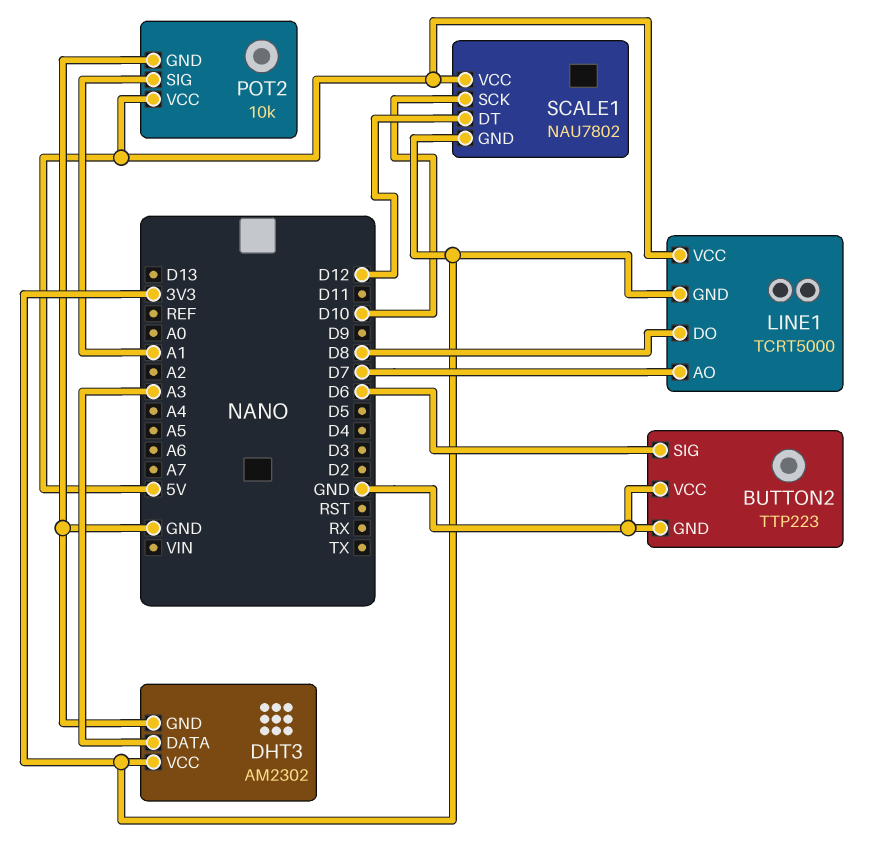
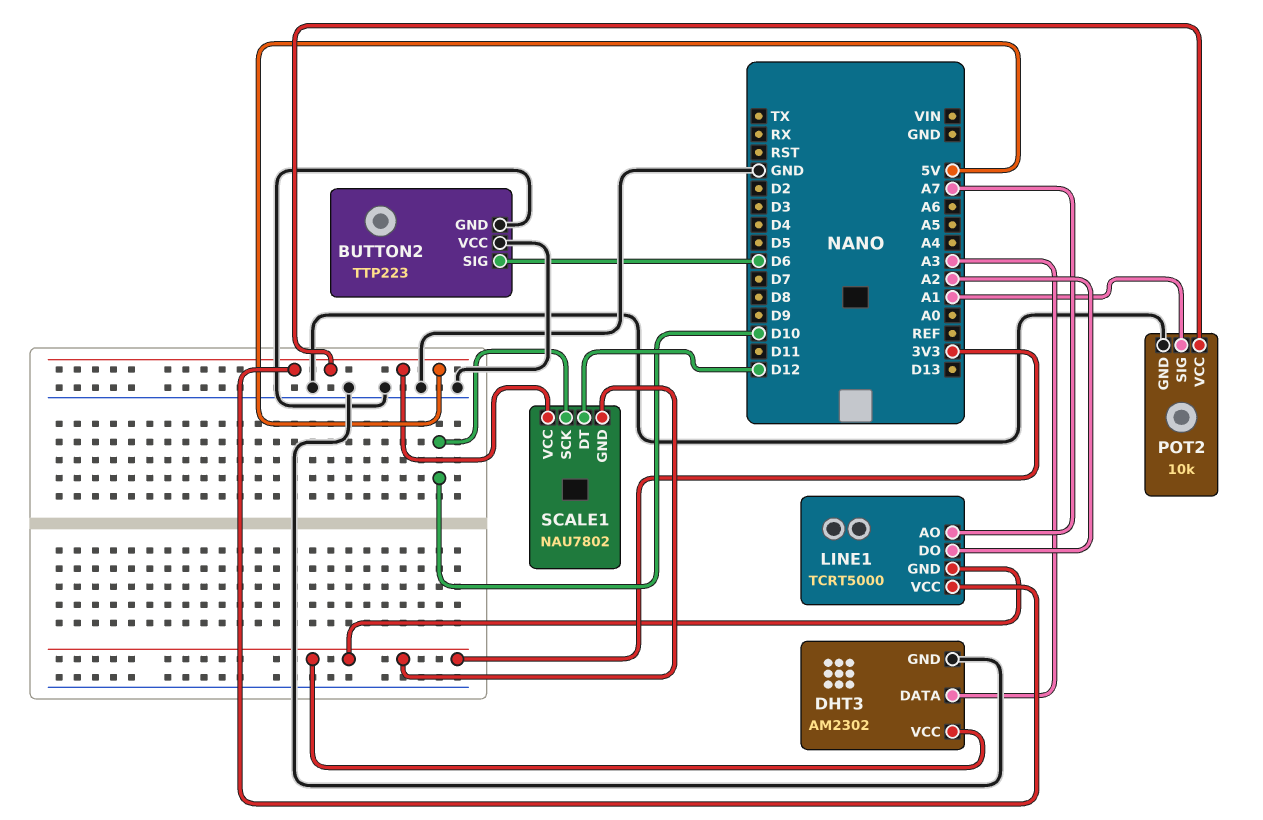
LINE1 pin AO: D7 -> A7
LINE1 pin DO: D8 -> A2

